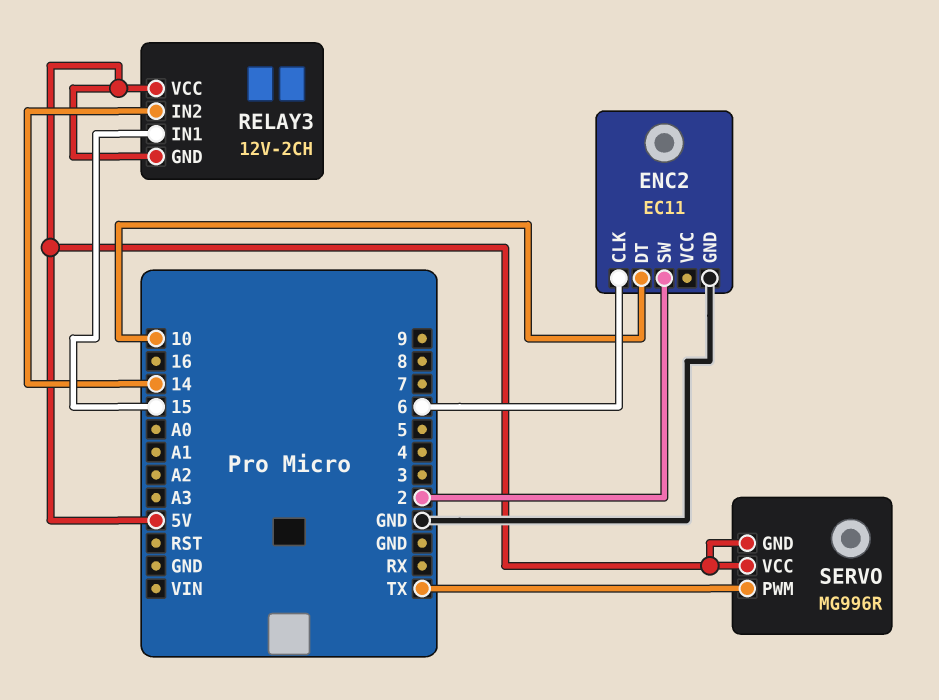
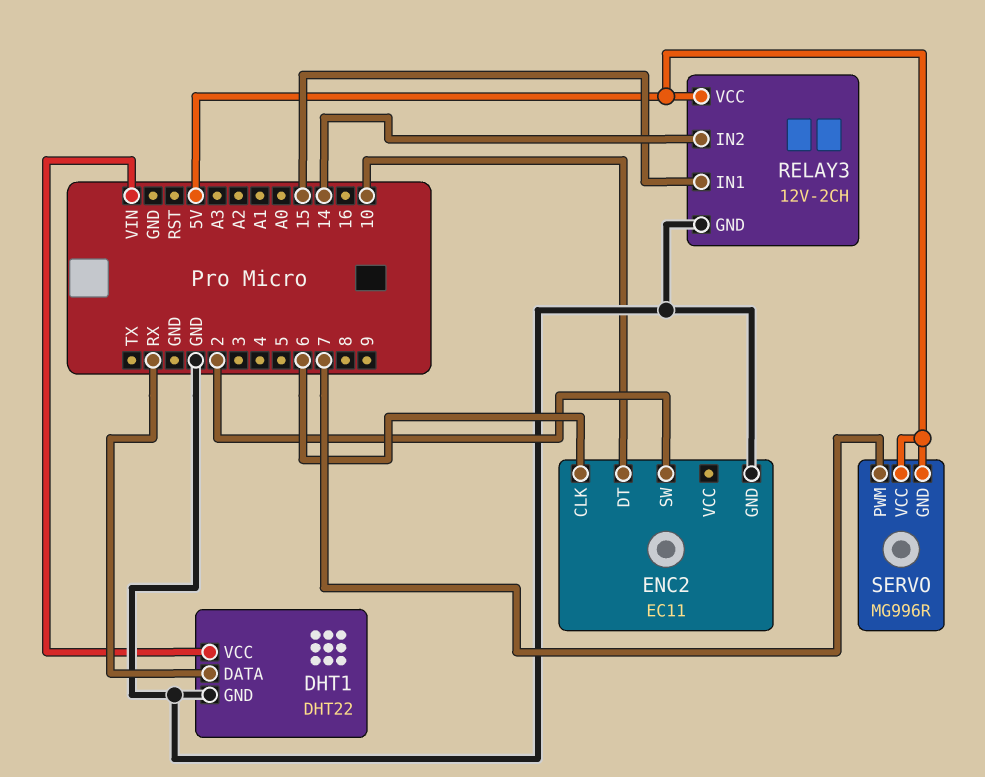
DHT1: none -> DHT22
DHT1 pin DATA: none -> RX
DHT1 pin GND: none -> GND
DHT1 pin VCC: none -> VIN
RELAY3 pin GND: 5V -> GND
SERVO pin PWM: TX -> 7

